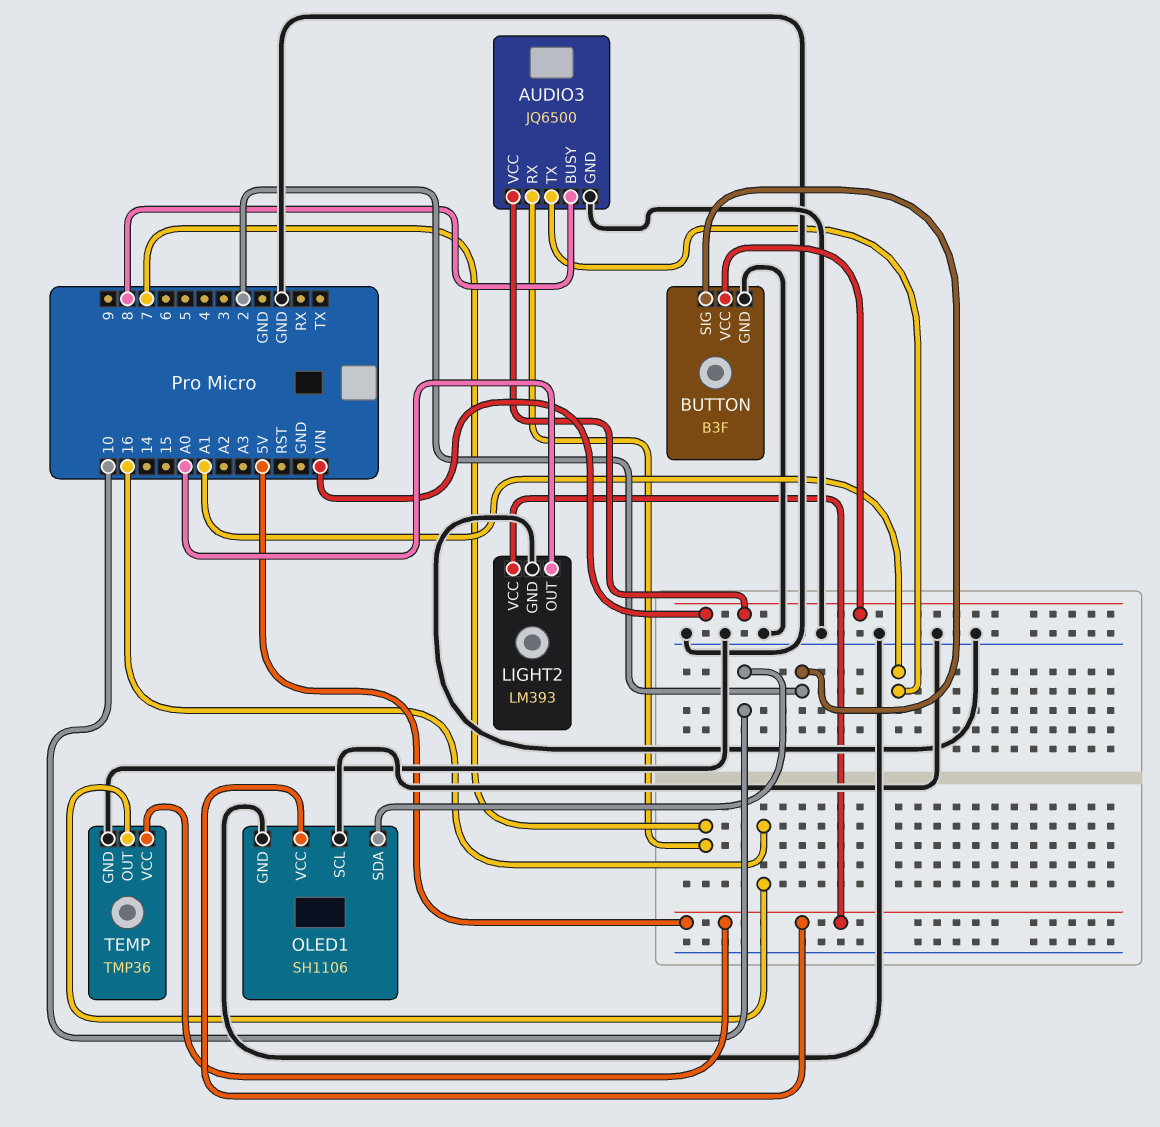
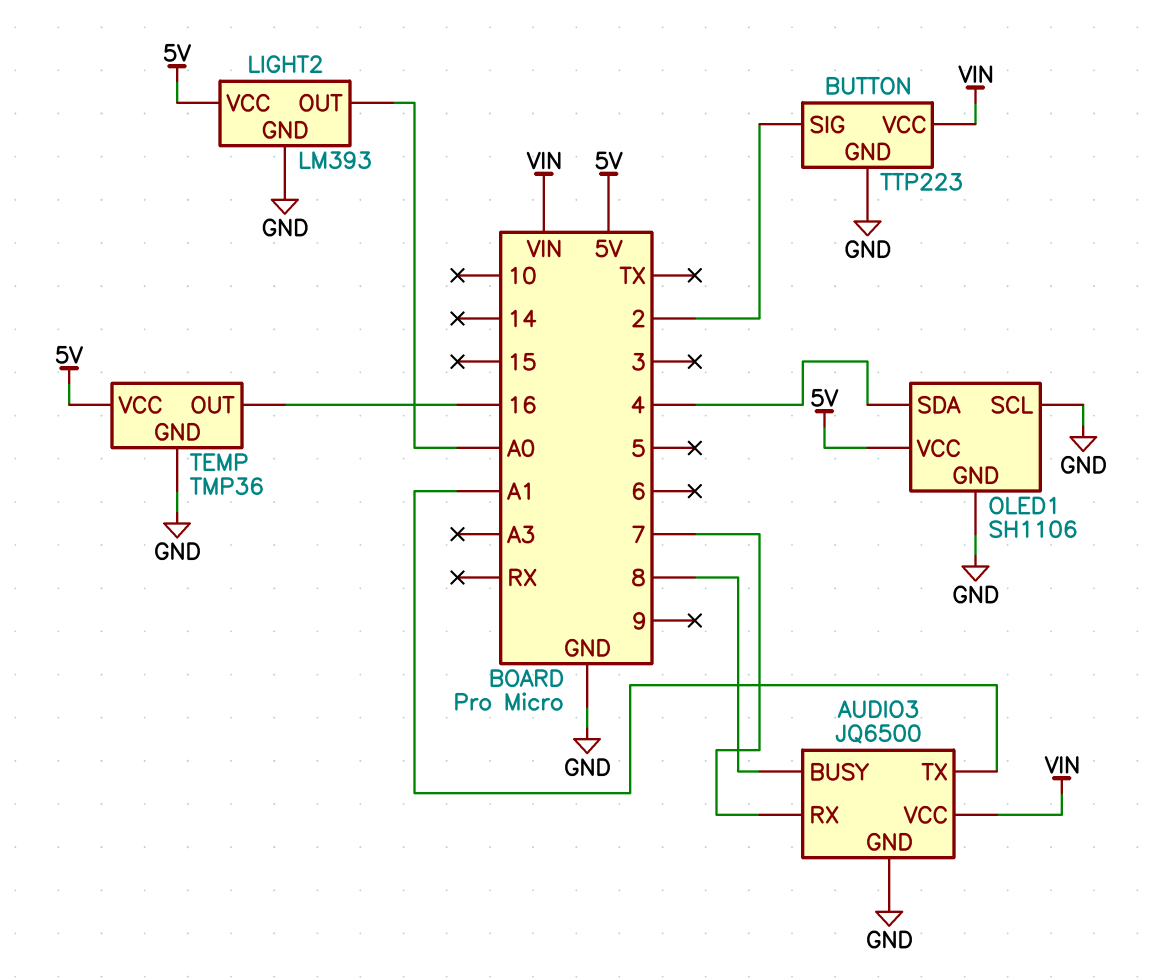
BUTTON: B3F -> TTP223
OLED1 pin SDA: 10 -> 4

